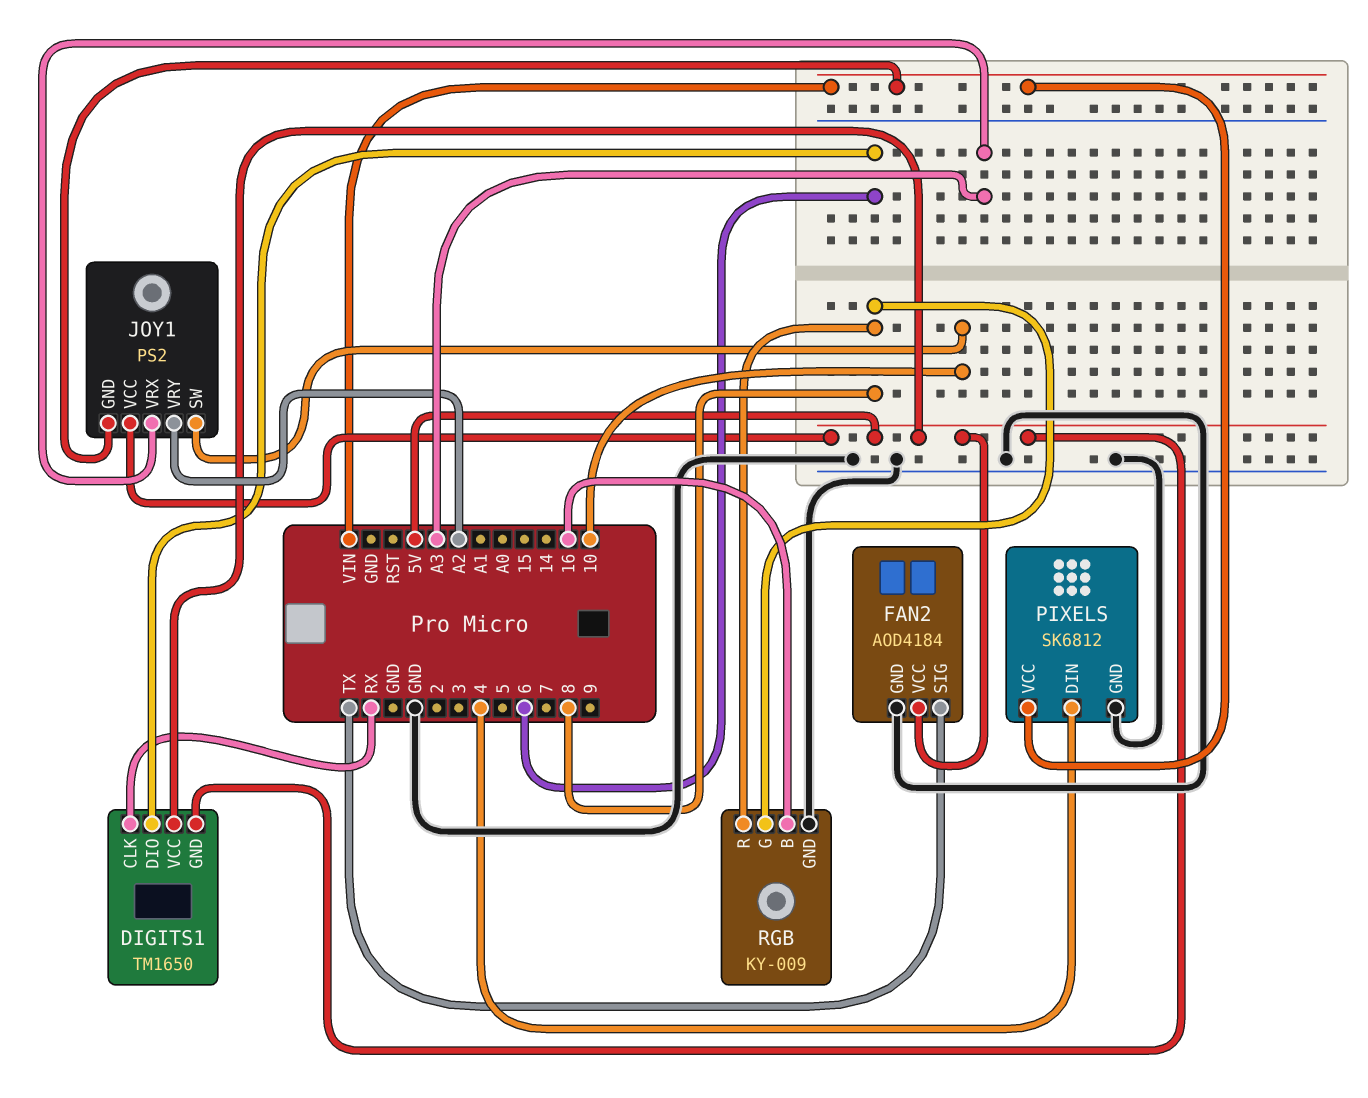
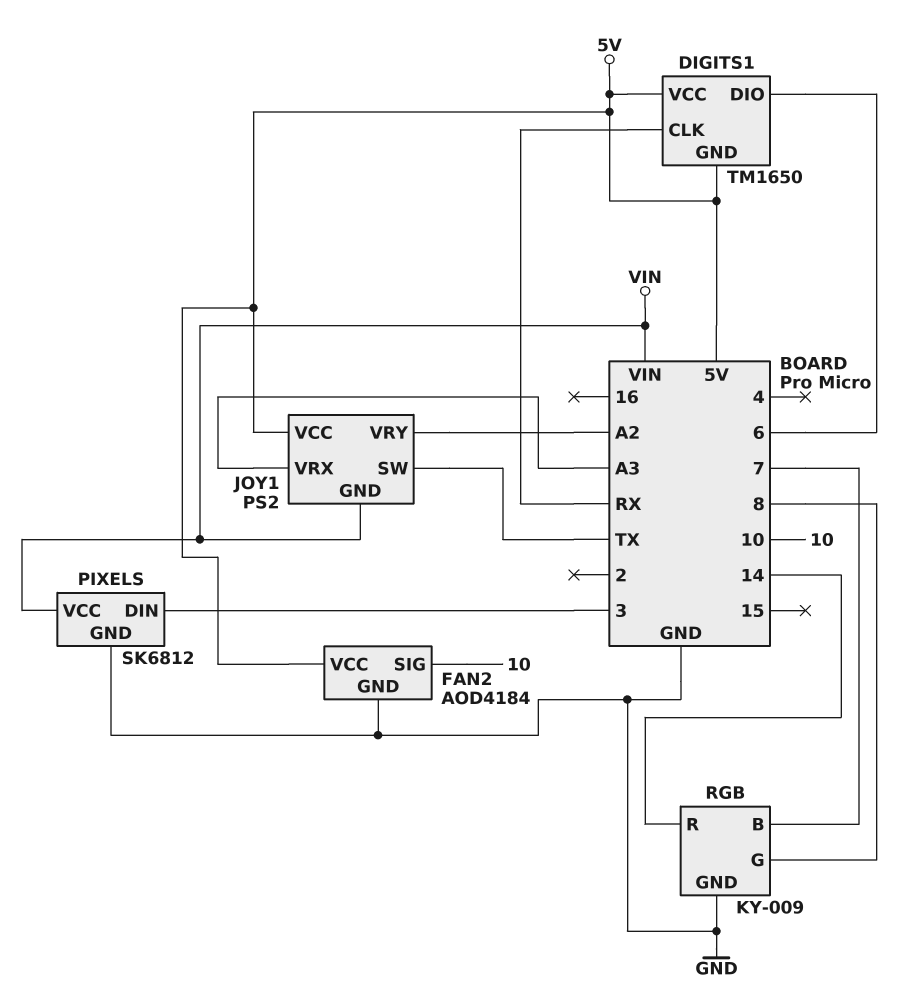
FAN2 pin SIG: TX -> 10
JOY1 pin SW: 10 -> TX
PIXELS pin DIN: 4 -> 3
RGB pin B: 16 -> 7
RGB pin R: 8 -> 14

